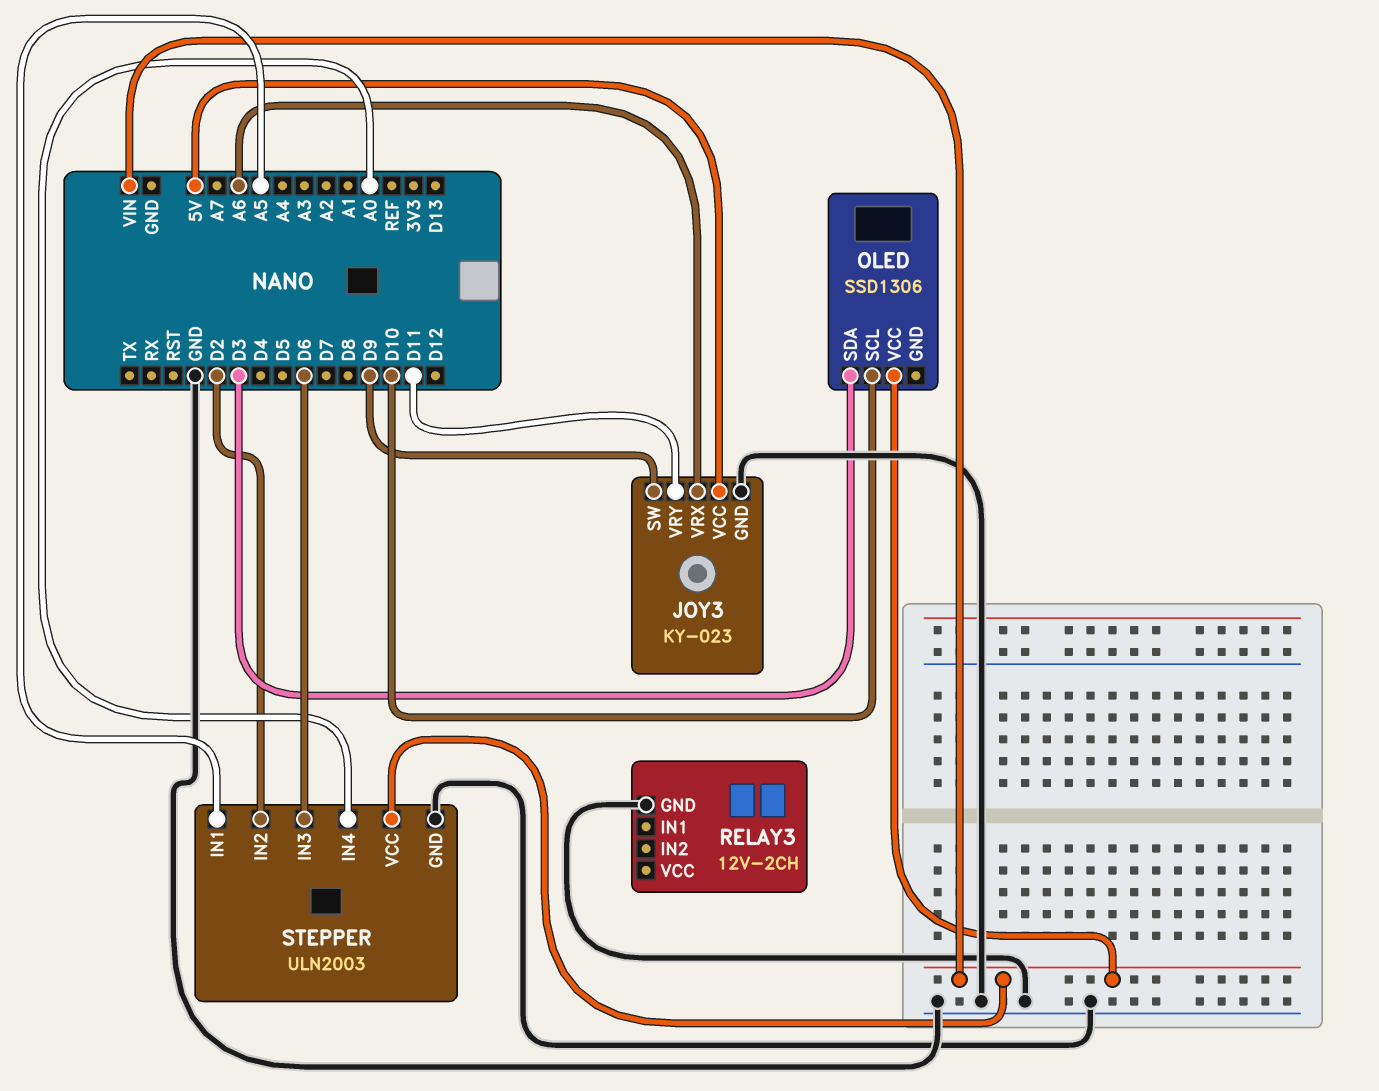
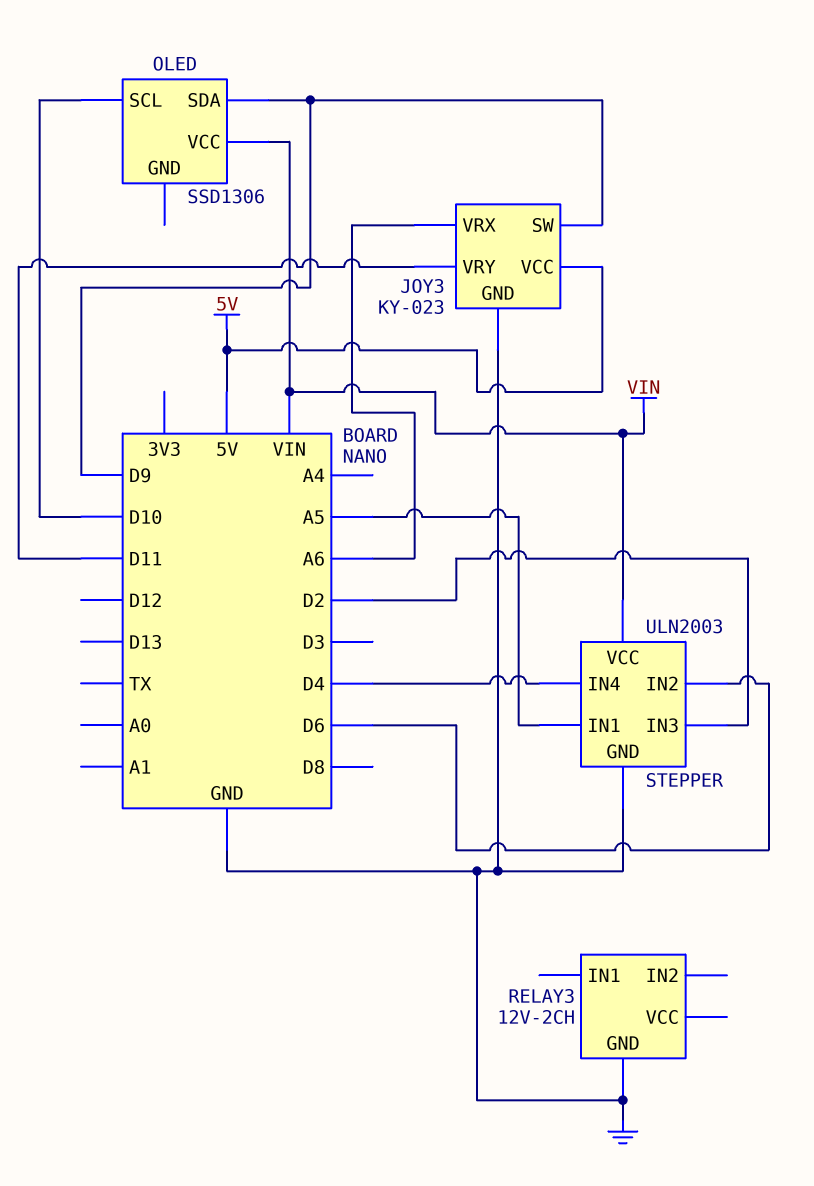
OLED pin SDA: D3 -> D9
STEPPER pin IN2: D2 -> D6
STEPPER pin IN3: D6 -> D2
STEPPER pin IN4: A0 -> D4

